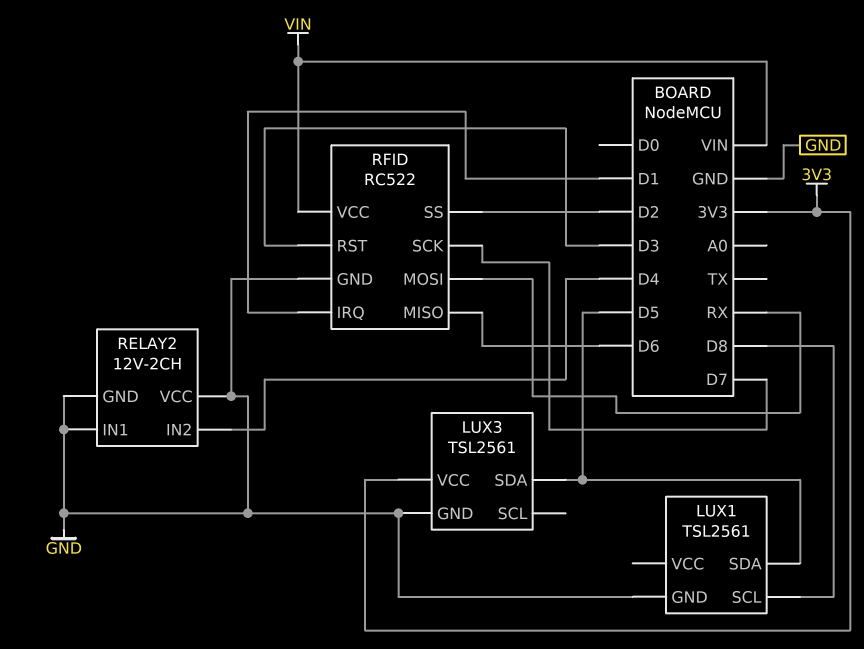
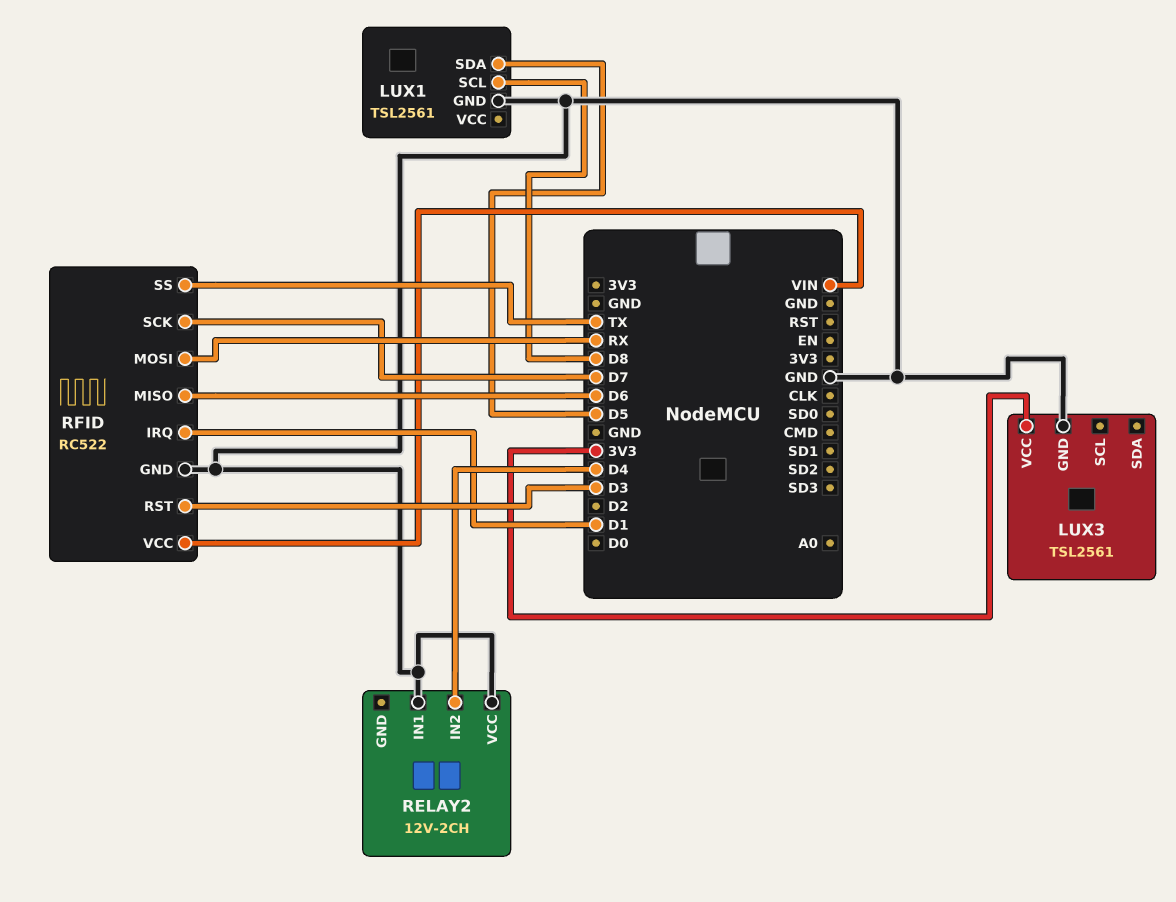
LUX3 pin SDA: D5 -> none
RELAY2 pin GND: GND -> none
RFID pin SS: D2 -> TX

